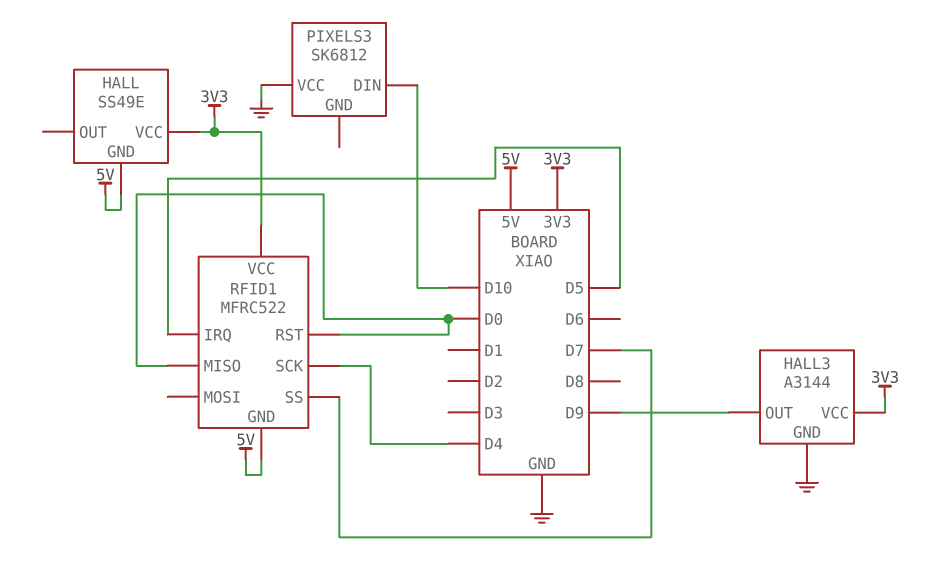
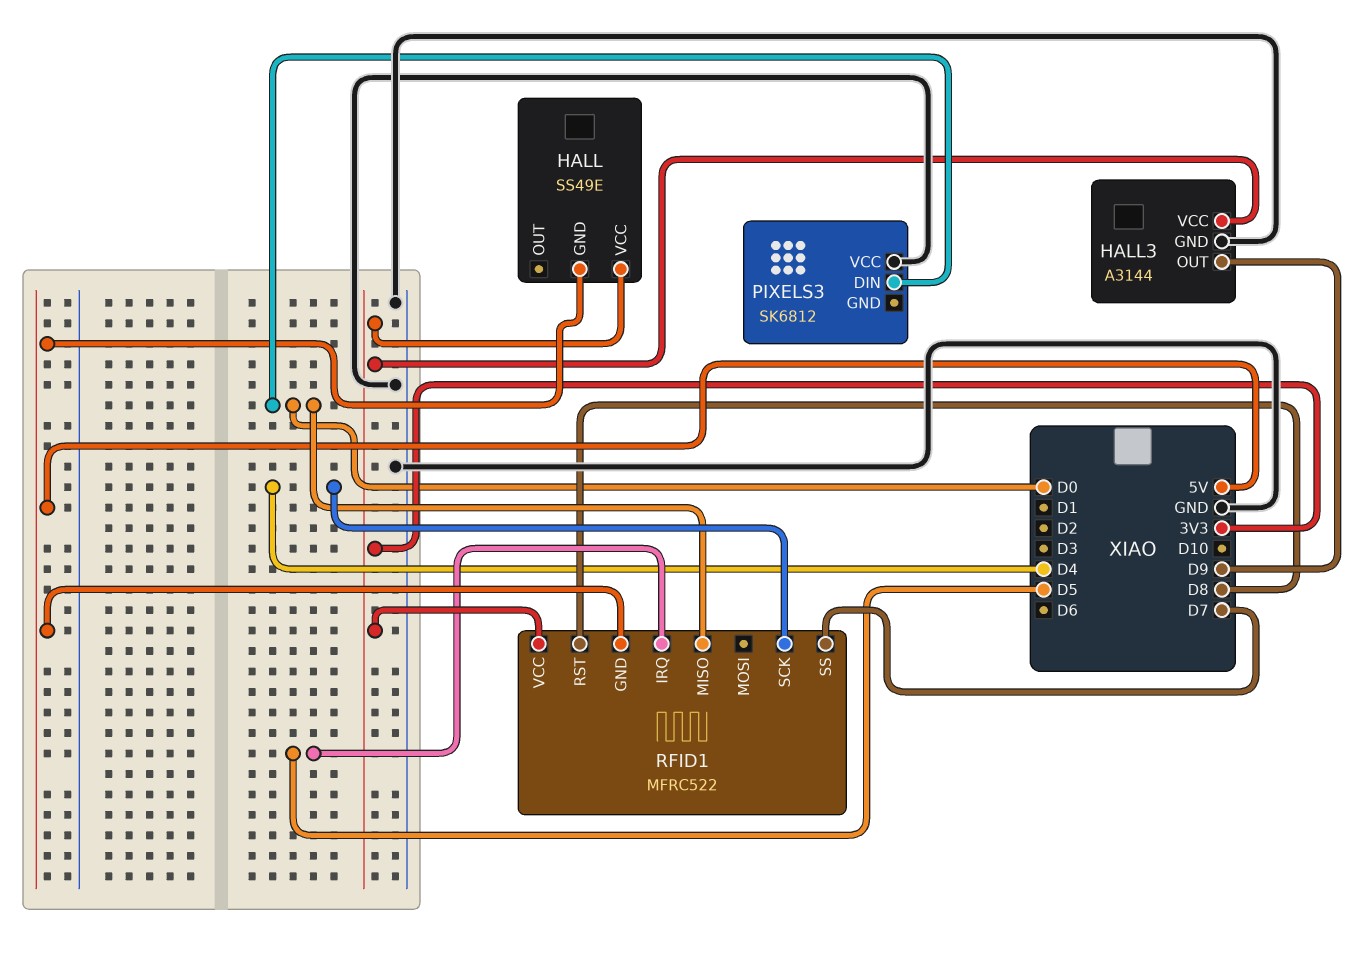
PIXELS3 pin DIN: D10 -> D0
RFID1 pin RST: D0 -> D8

